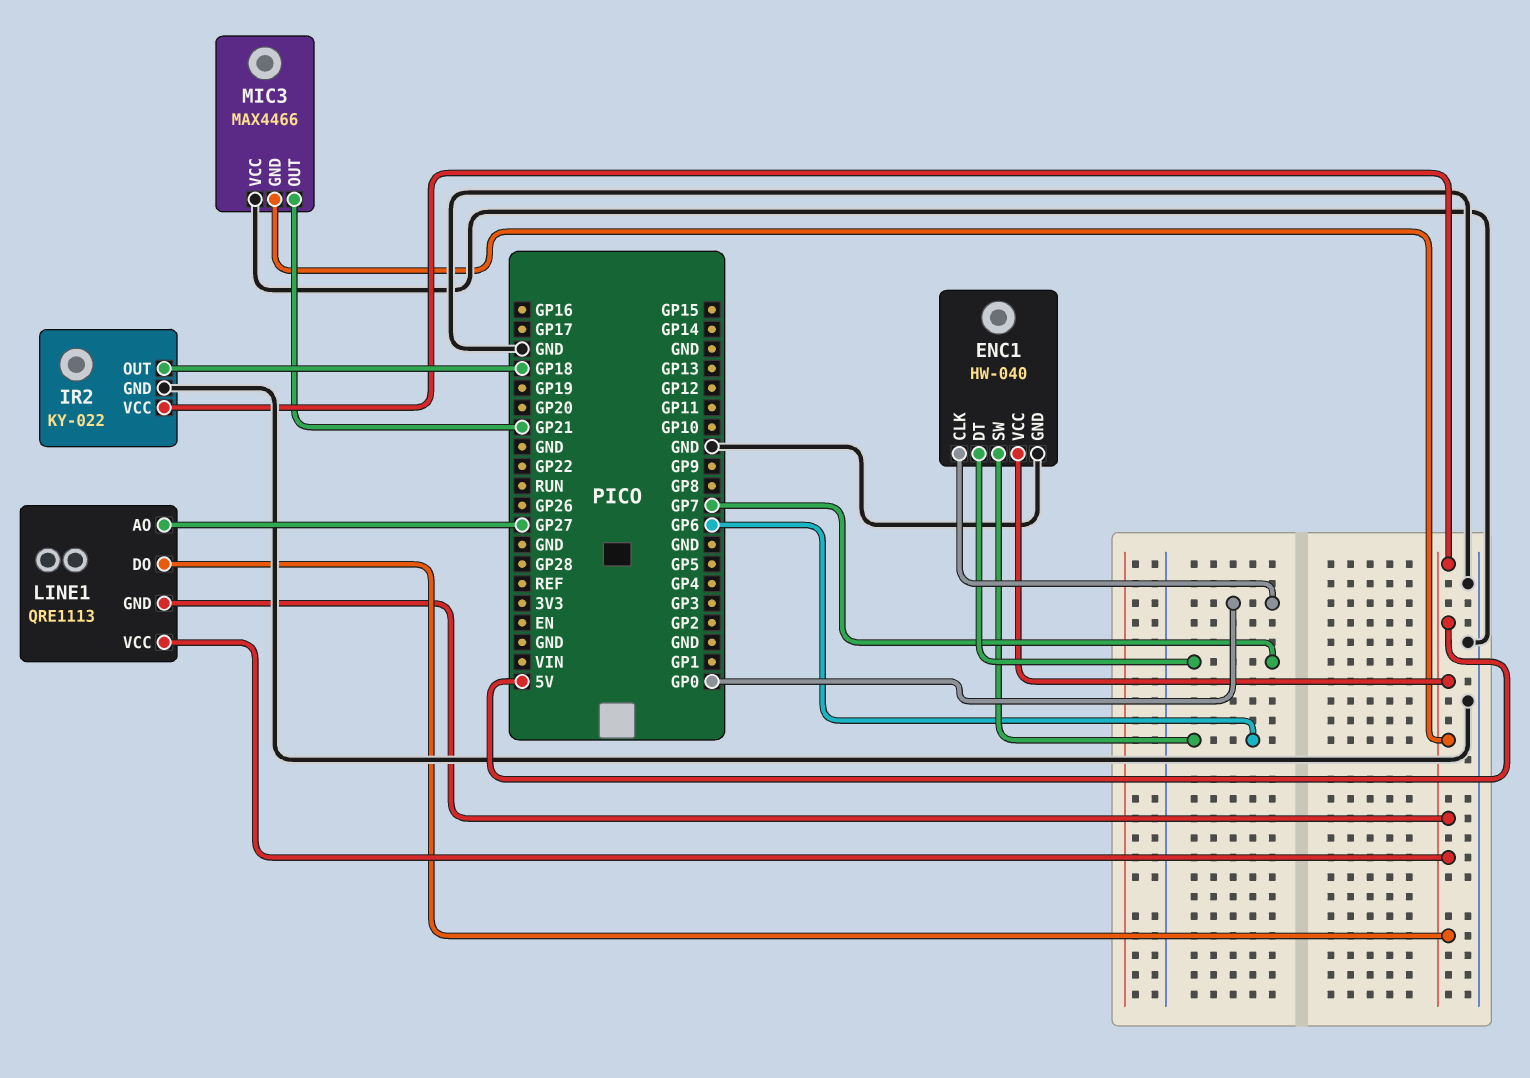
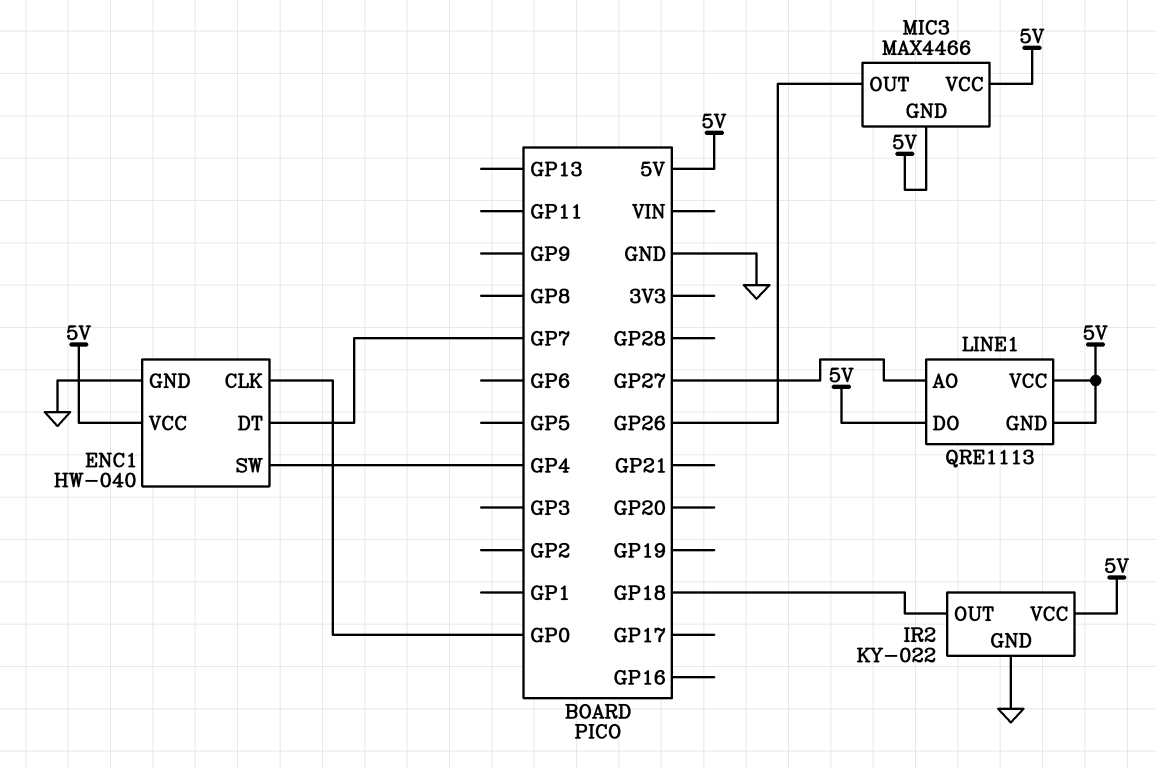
ENC1 pin SW: GP6 -> GP4
MIC3 pin OUT: GP21 -> GP26
MIC3 pin VCC: GND -> 5V

